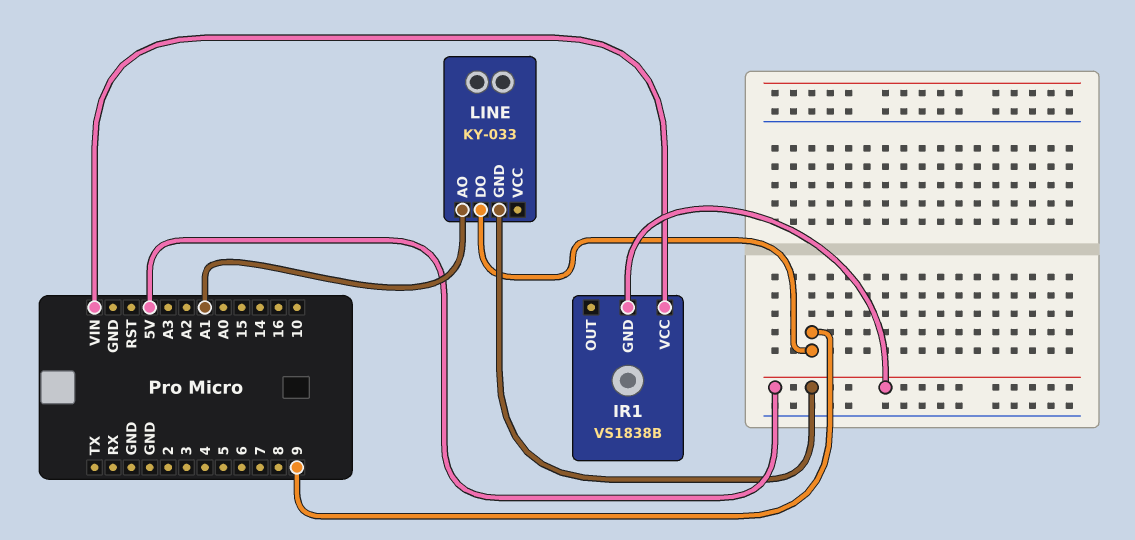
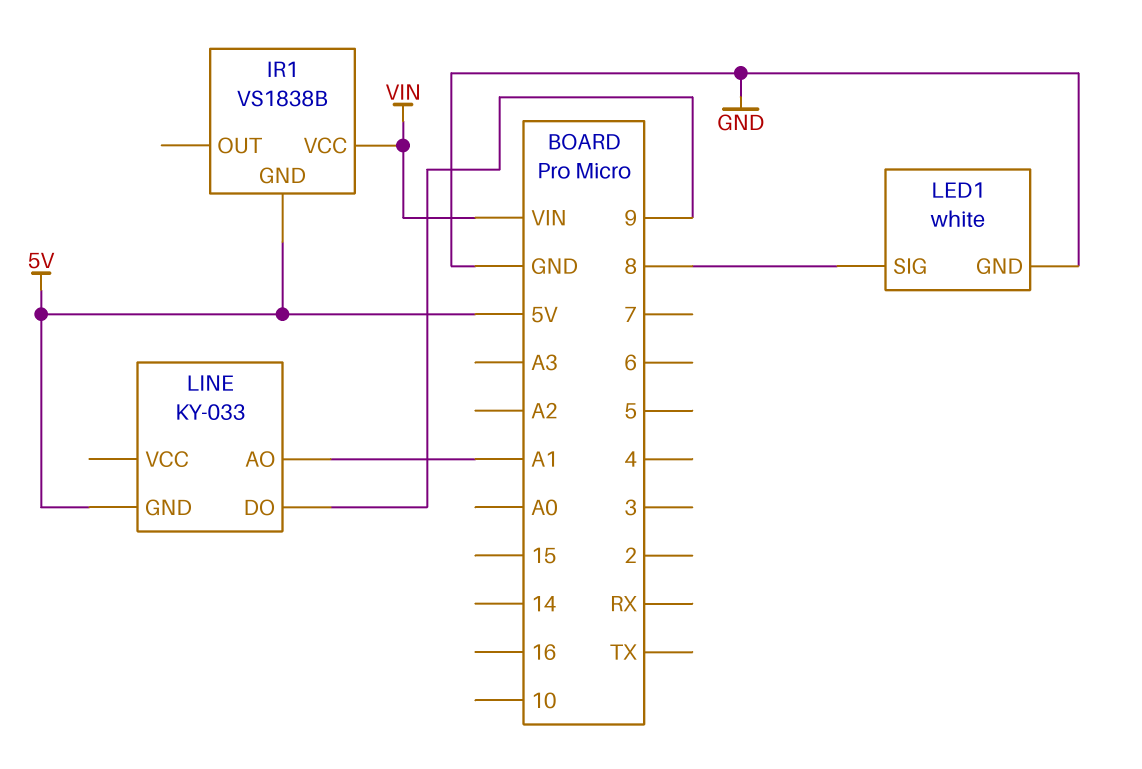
LED1: none -> white
LED1 pin GND: none -> GND
LED1 pin SIG: none -> 8

